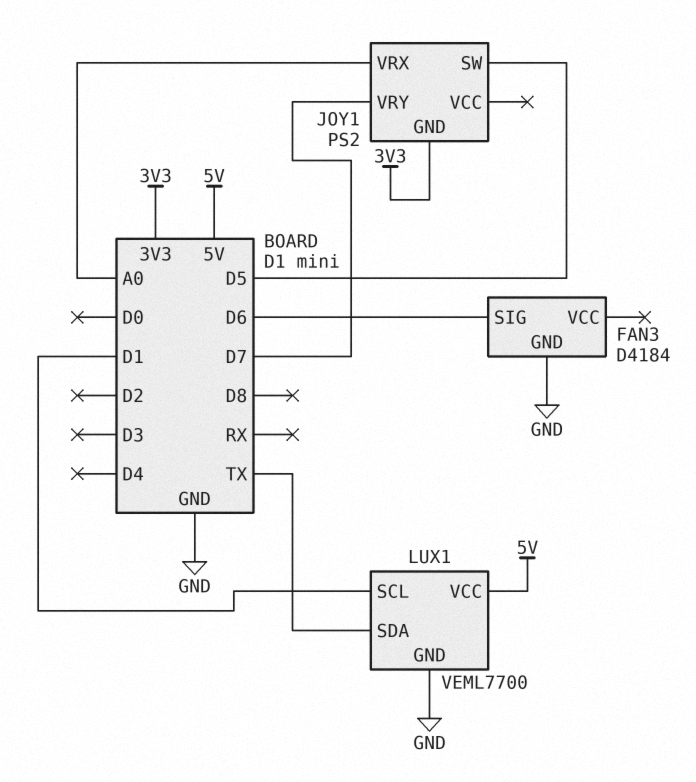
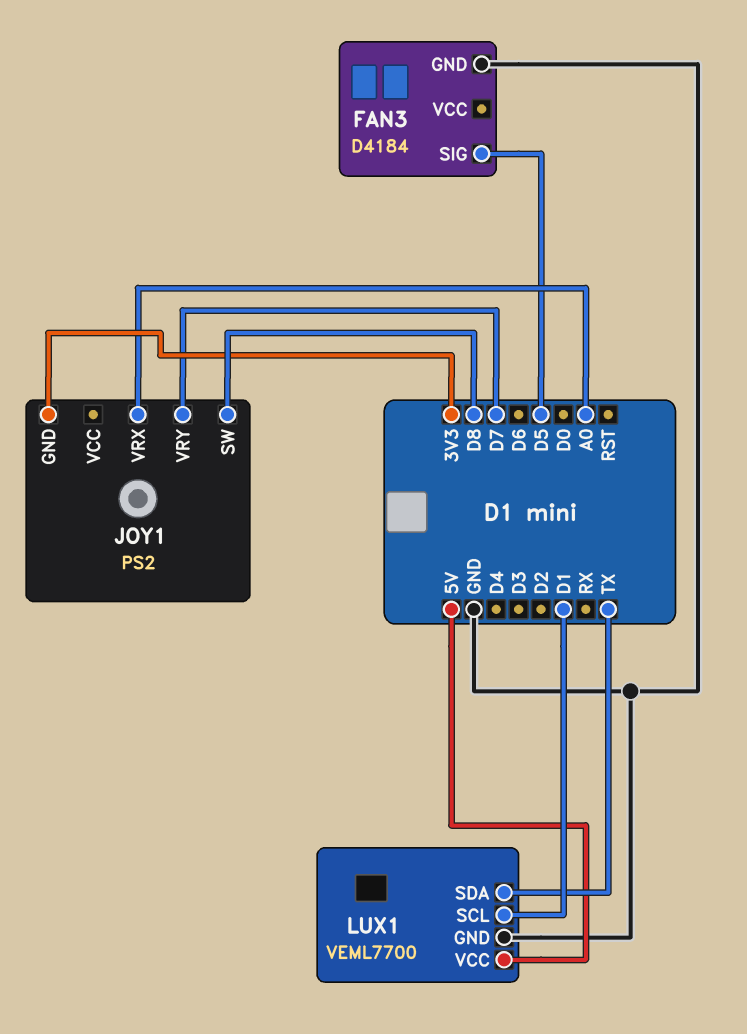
FAN3 pin SIG: D6 -> D5
JOY1 pin SW: D5 -> D8

